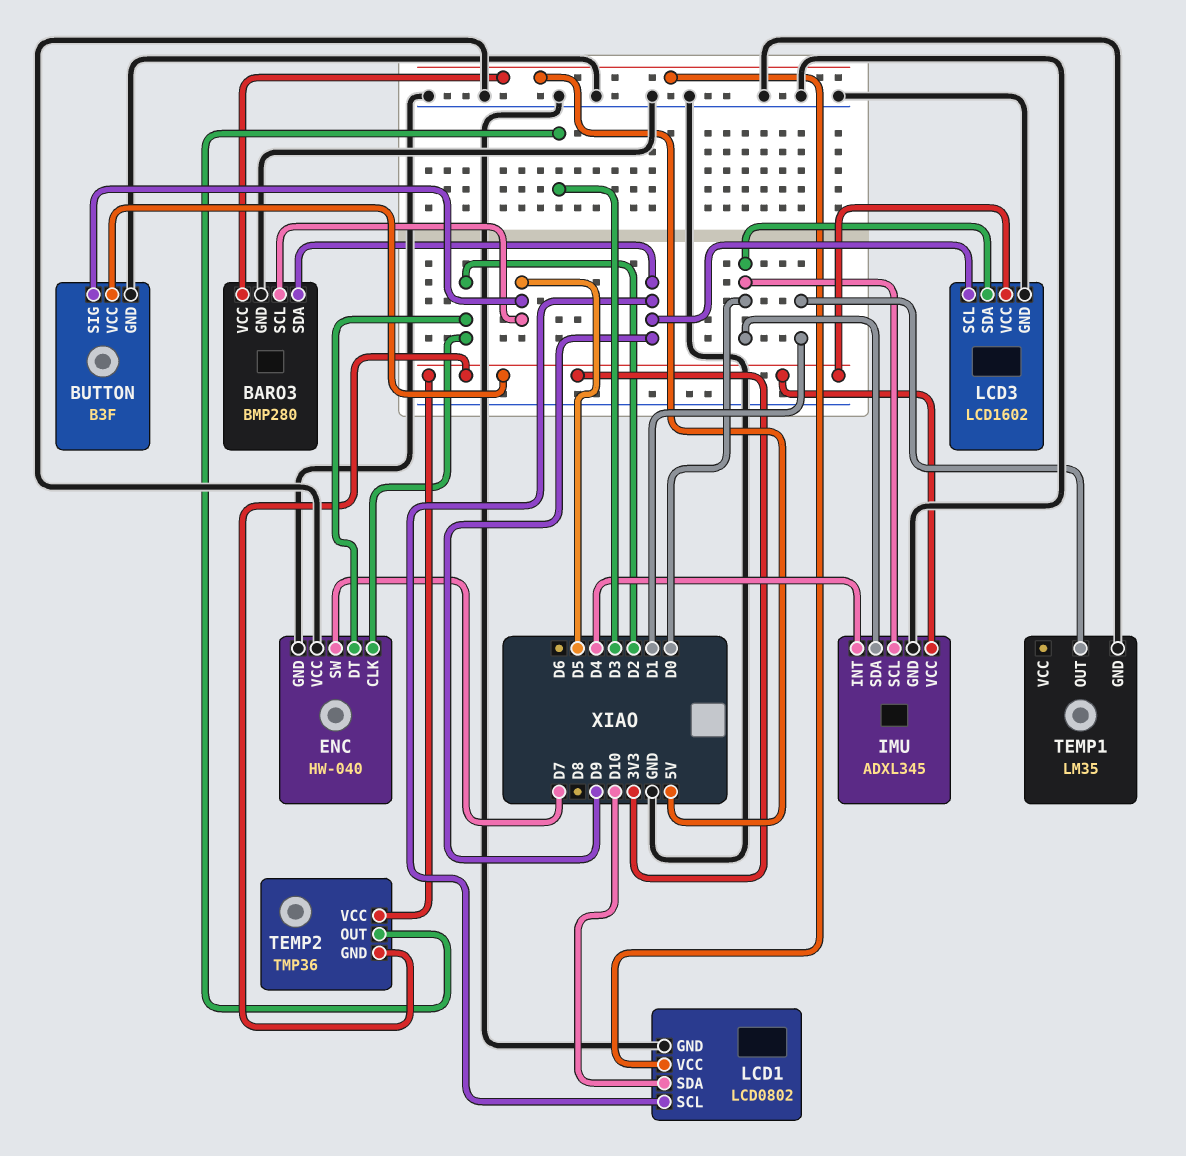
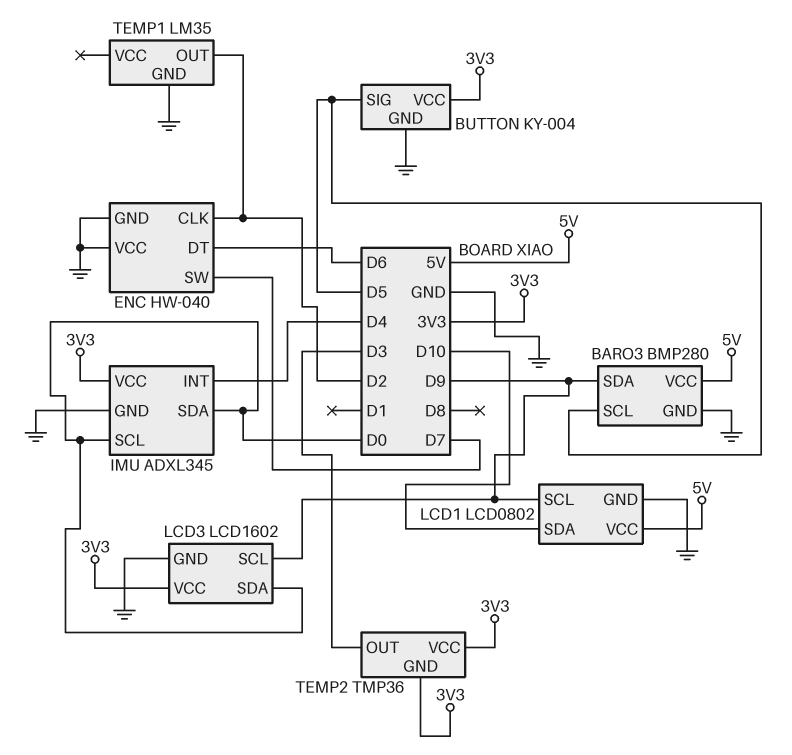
BUTTON: B3F -> KY-004
ENC pin DT: D2 -> D6
TEMP1 pin OUT: D1 -> D2

